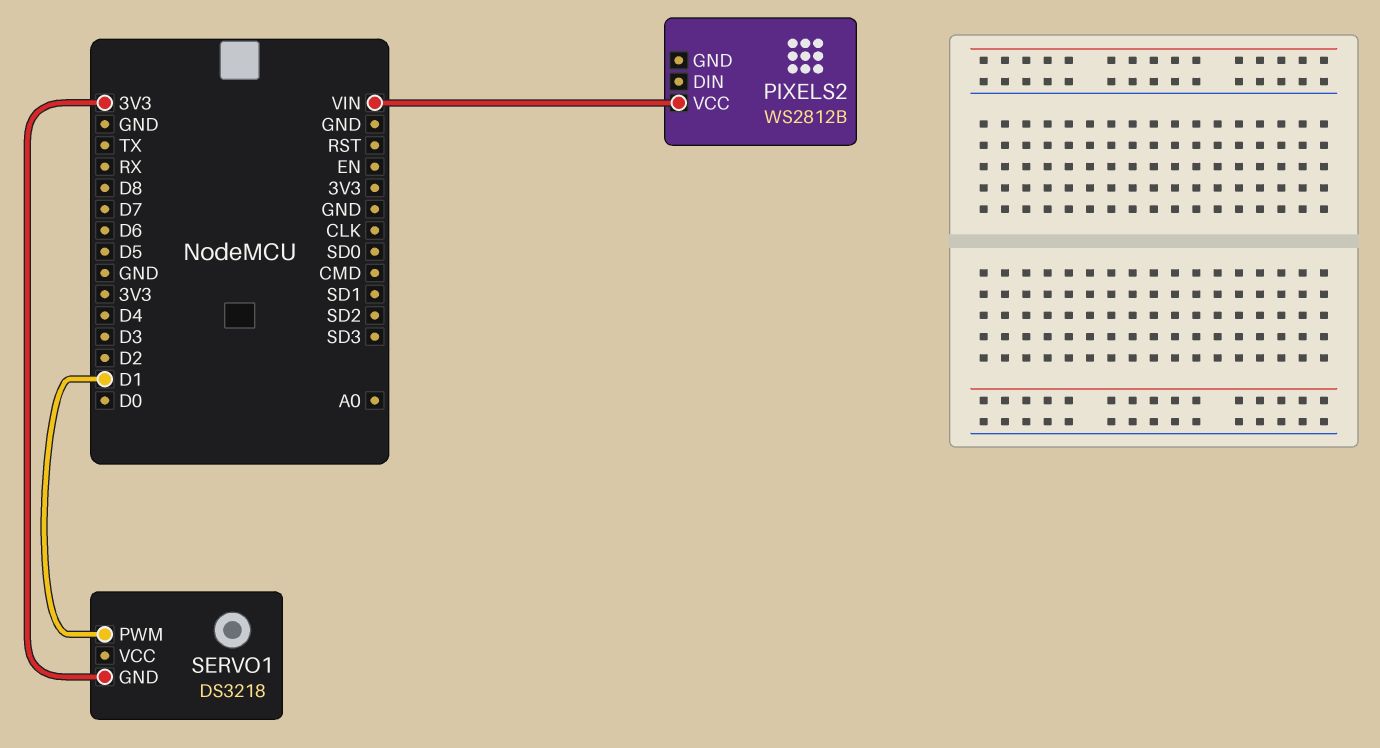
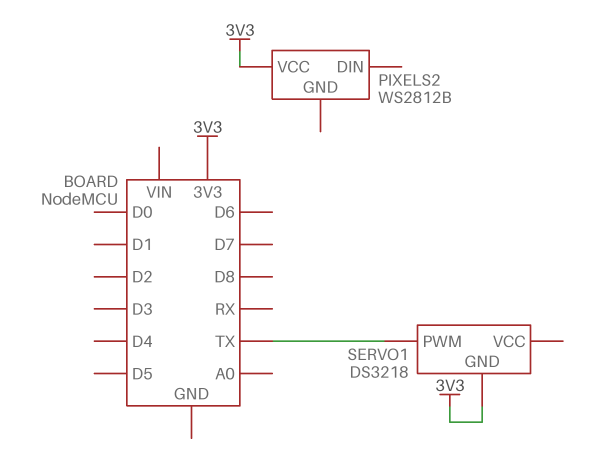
PIXELS2 pin VCC: VIN -> 3V3
SERVO1 pin PWM: D1 -> TX

